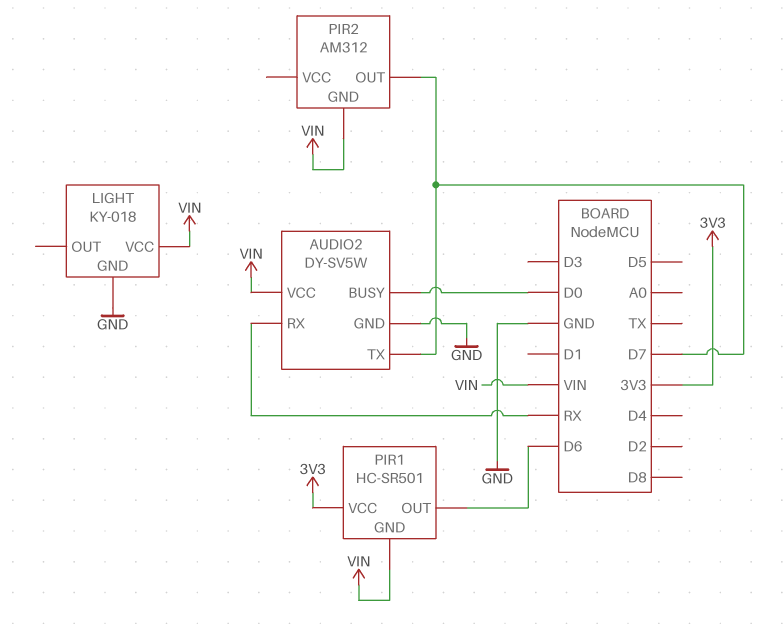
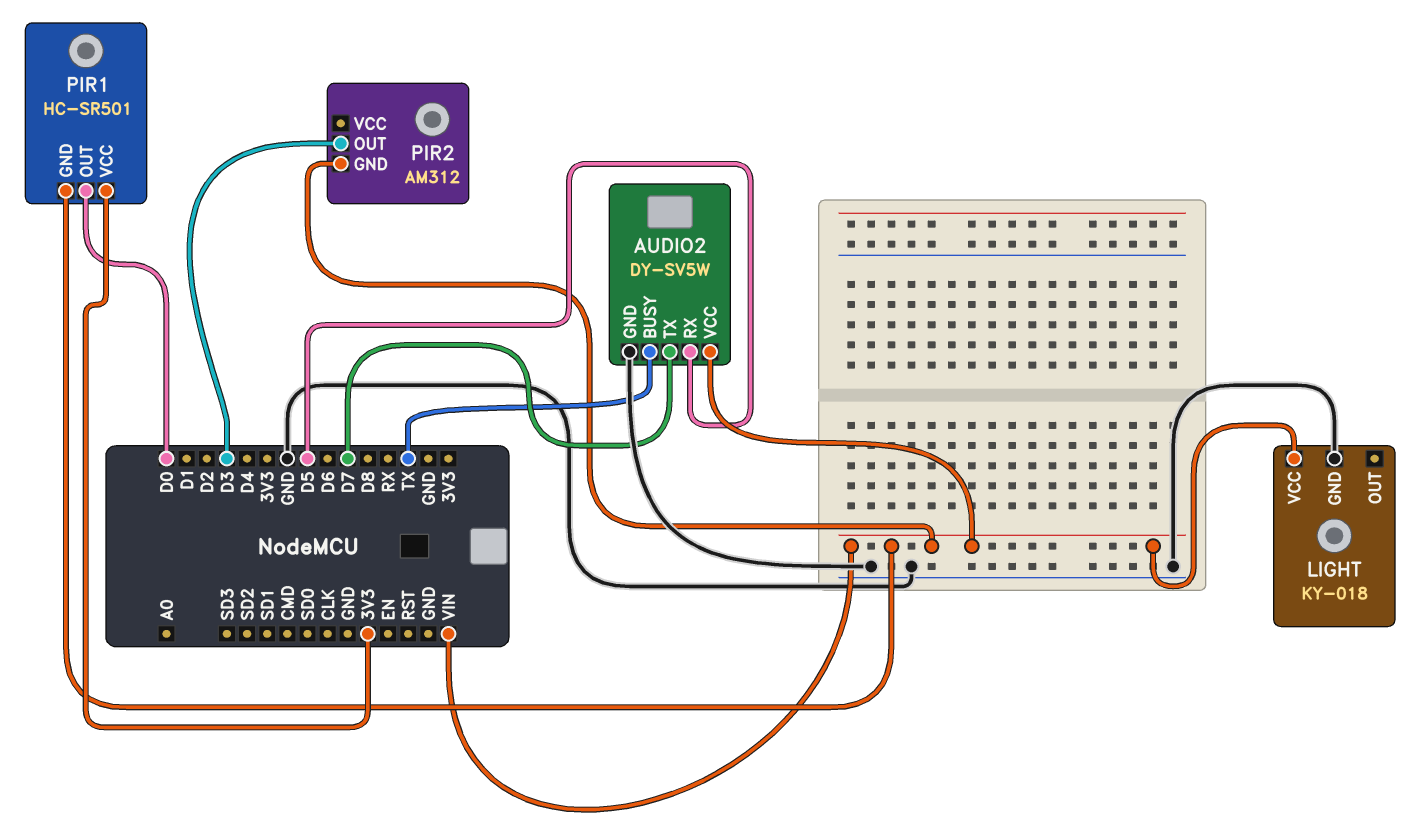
AUDIO2 pin BUSY: D0 -> TX
AUDIO2 pin RX: RX -> D5
PIR1 pin OUT: D6 -> D0
PIR2 pin OUT: D7 -> D3

